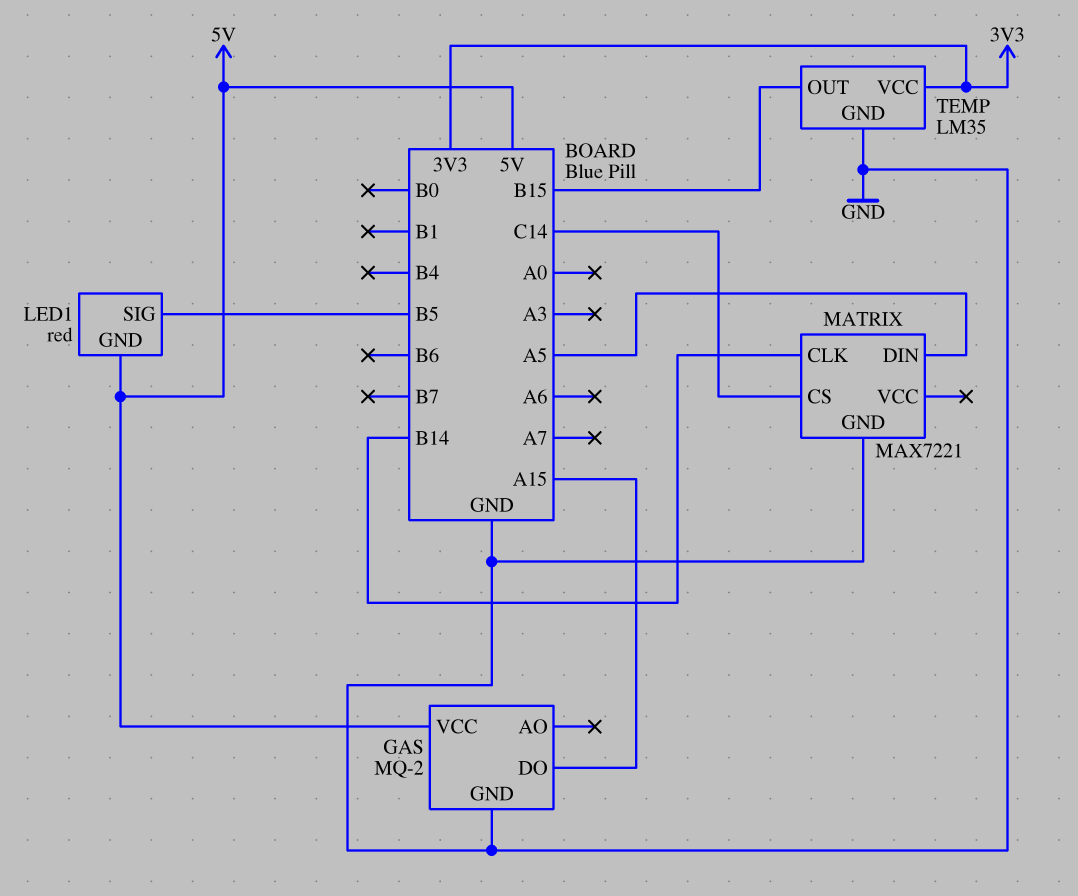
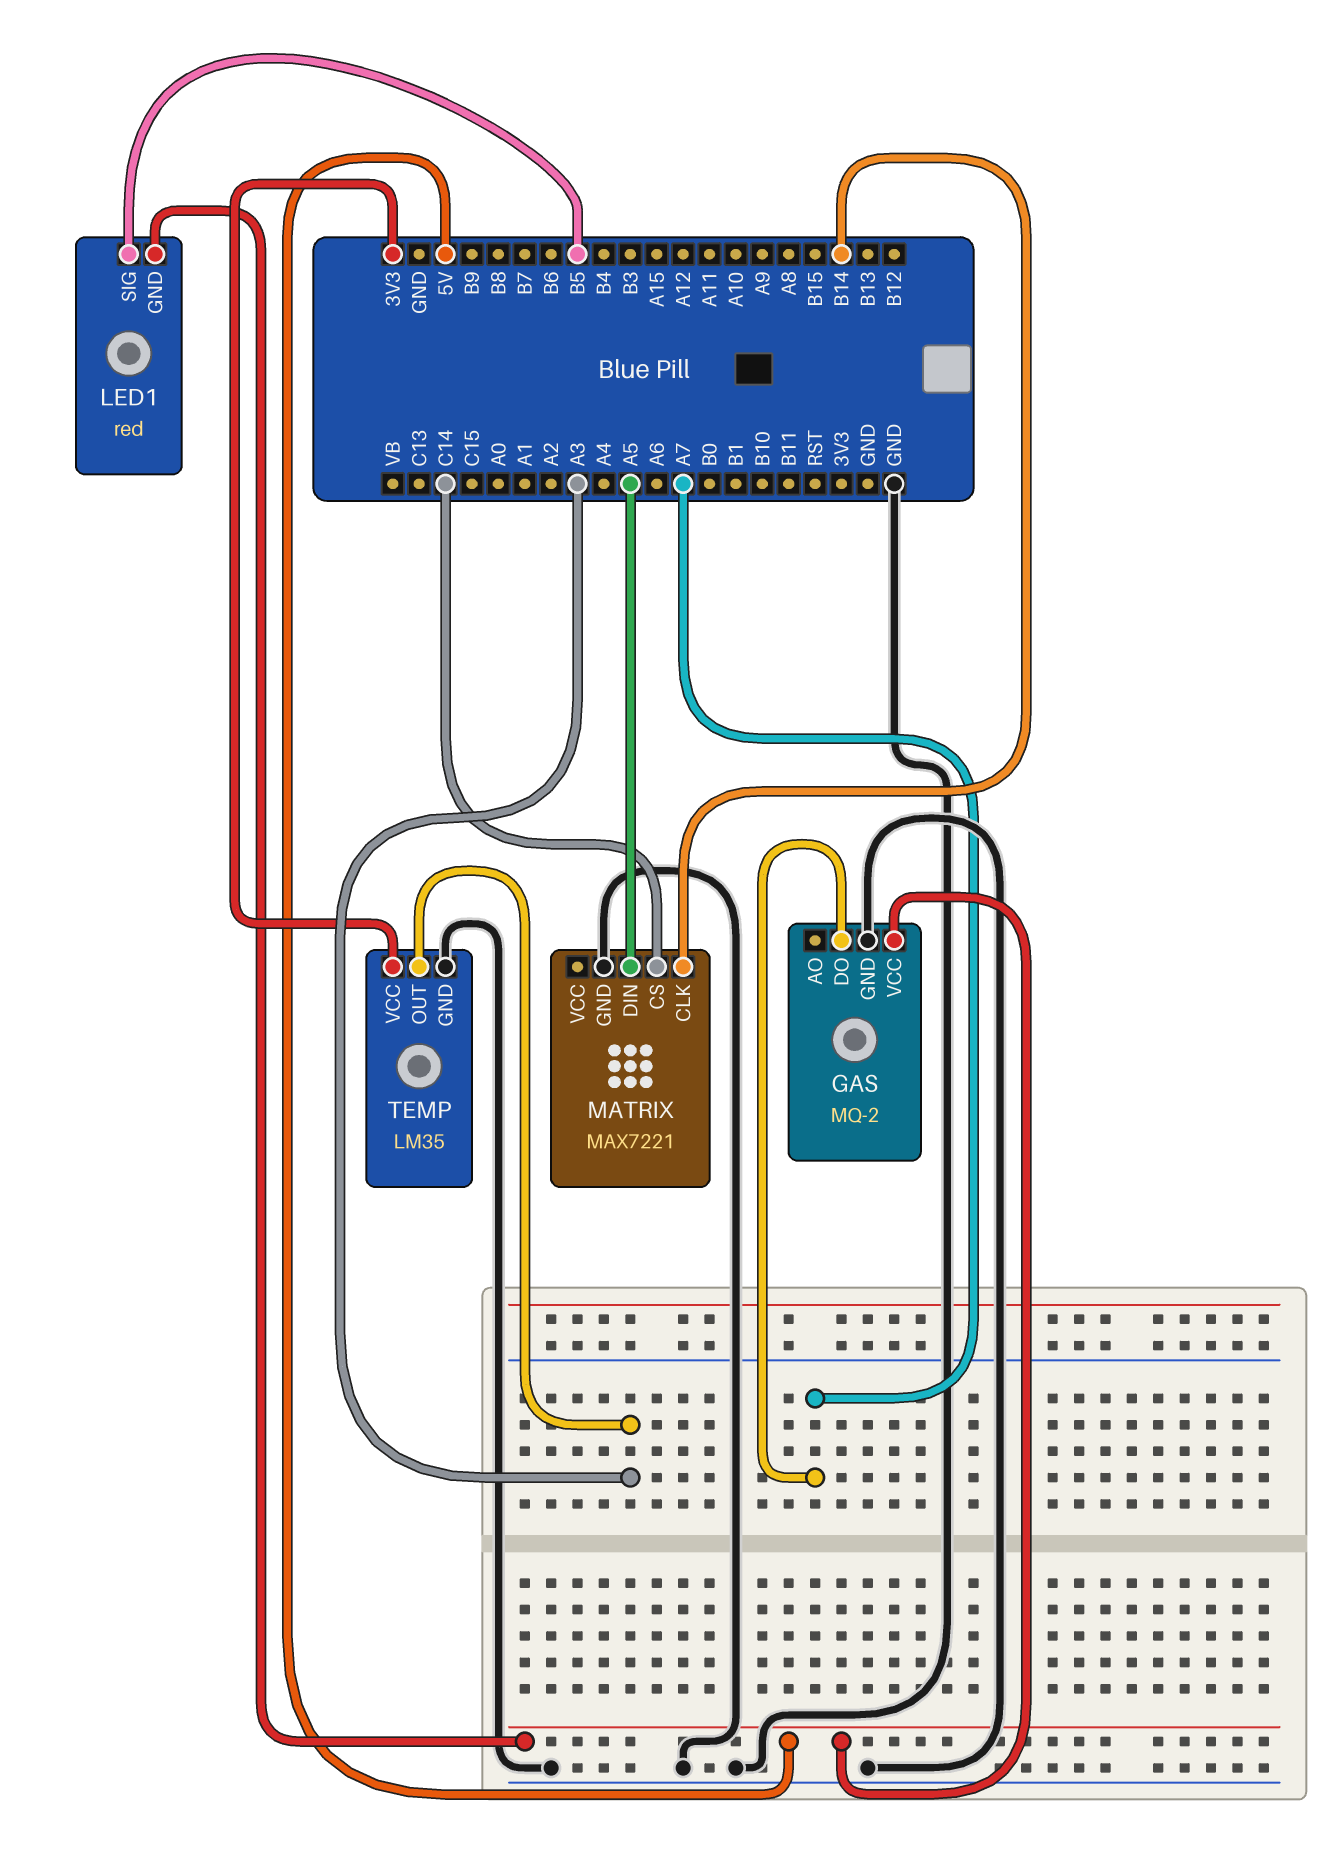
GAS pin DO: A15 -> A7
TEMP pin OUT: B15 -> A3

